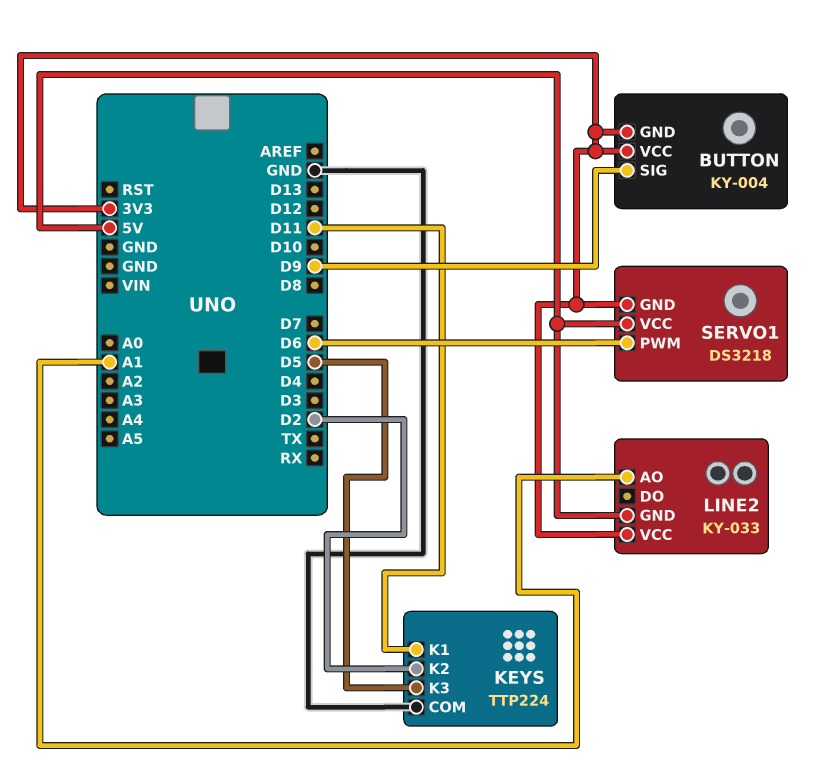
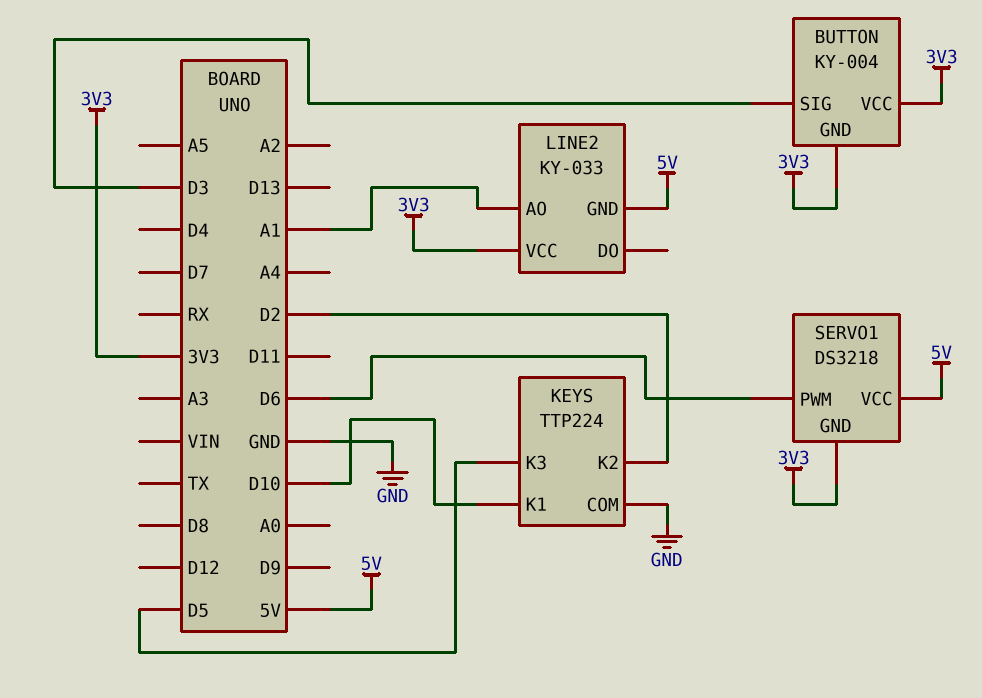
BUTTON pin SIG: D9 -> D3
KEYS pin K1: D11 -> D10

